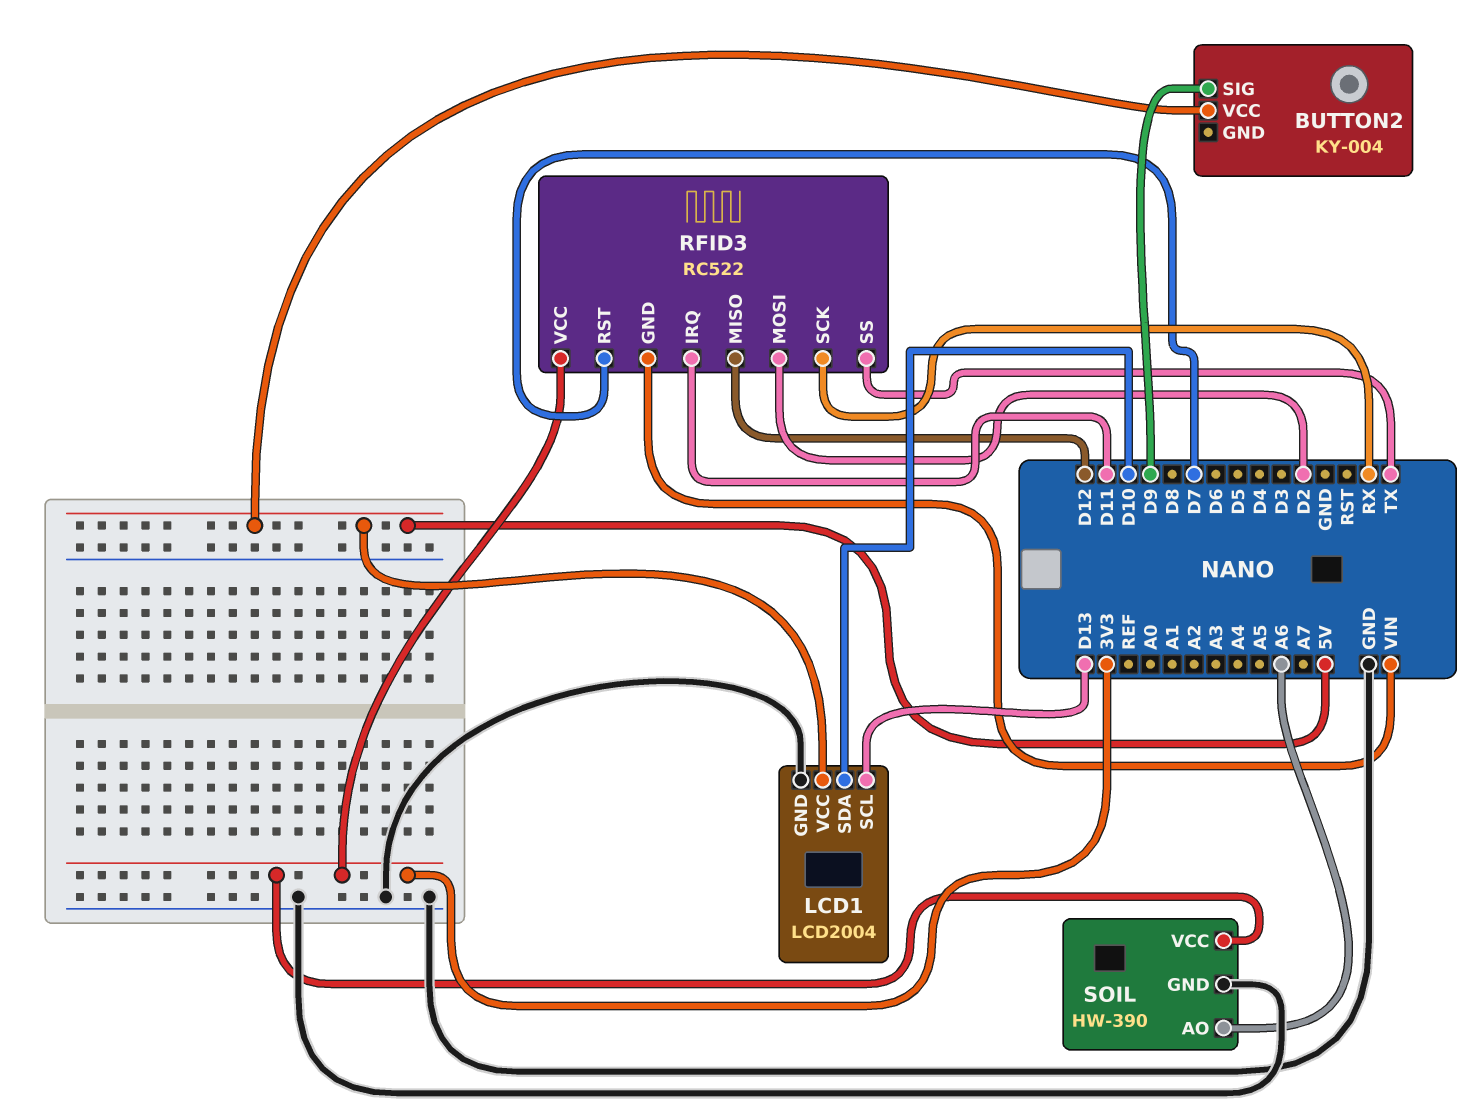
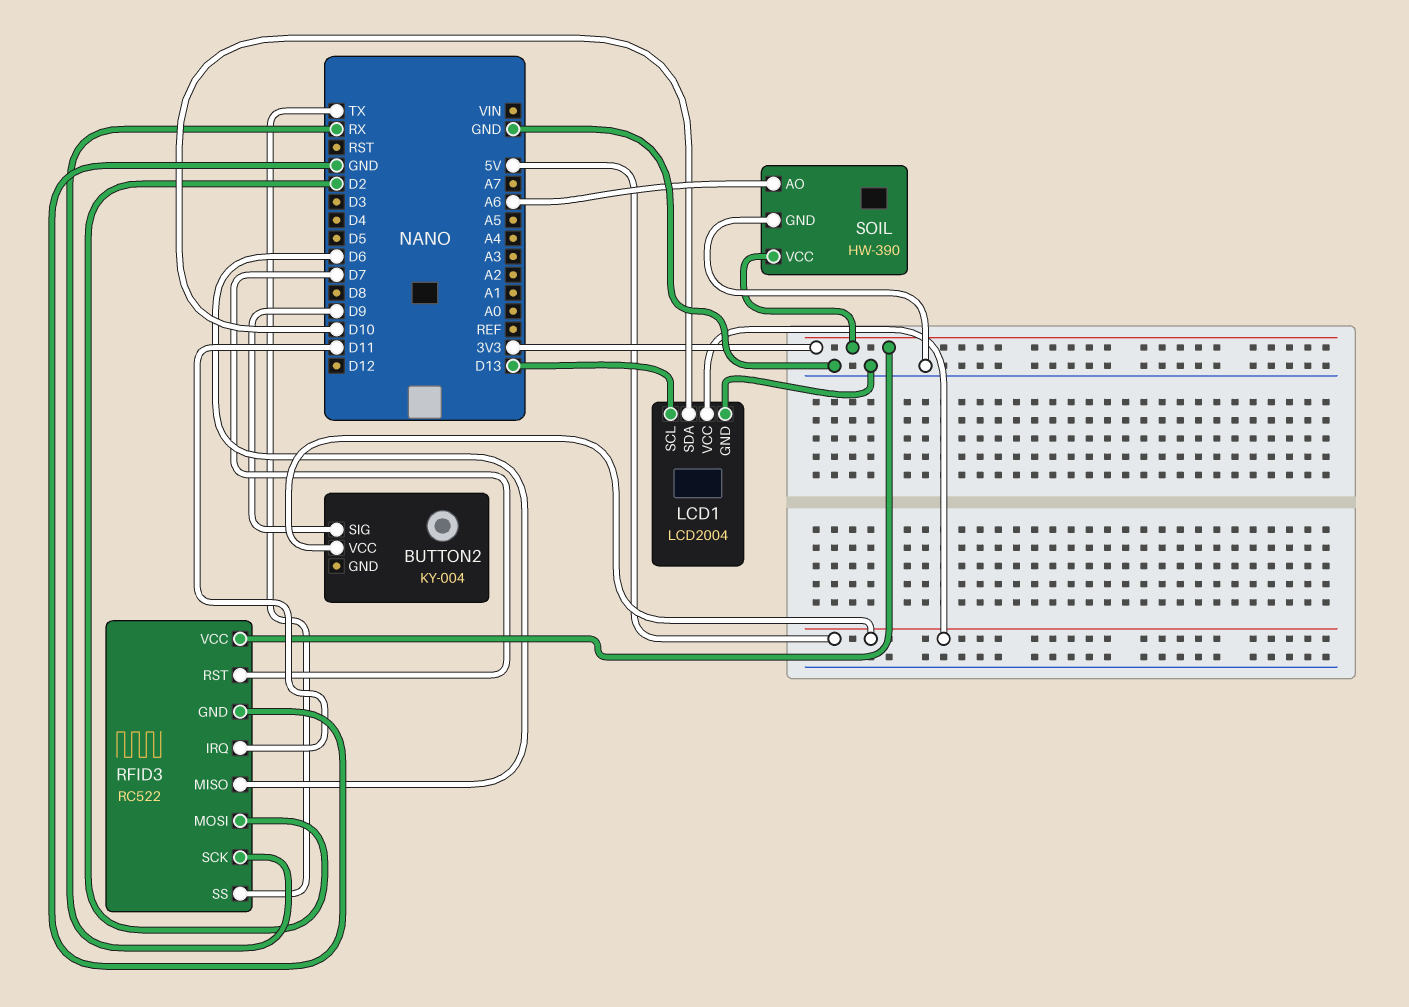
RFID3 pin GND: VIN -> GND
RFID3 pin MISO: D12 -> D6

